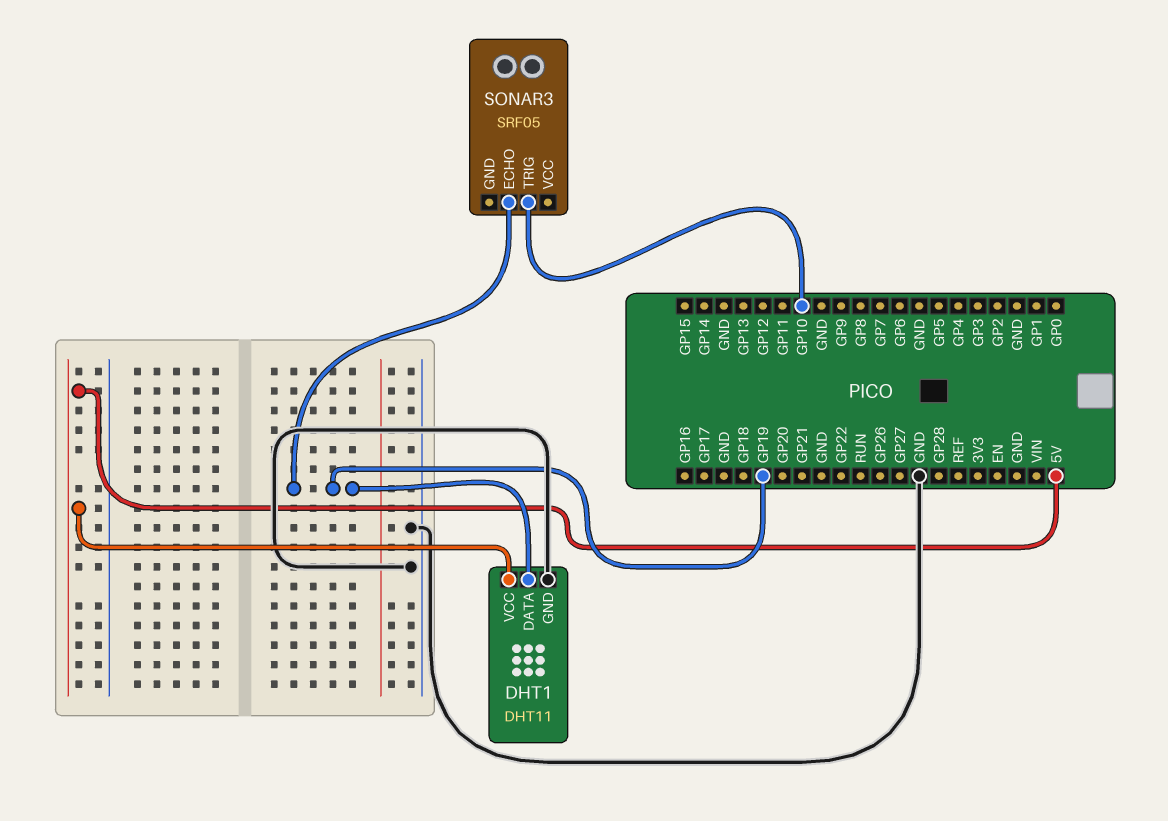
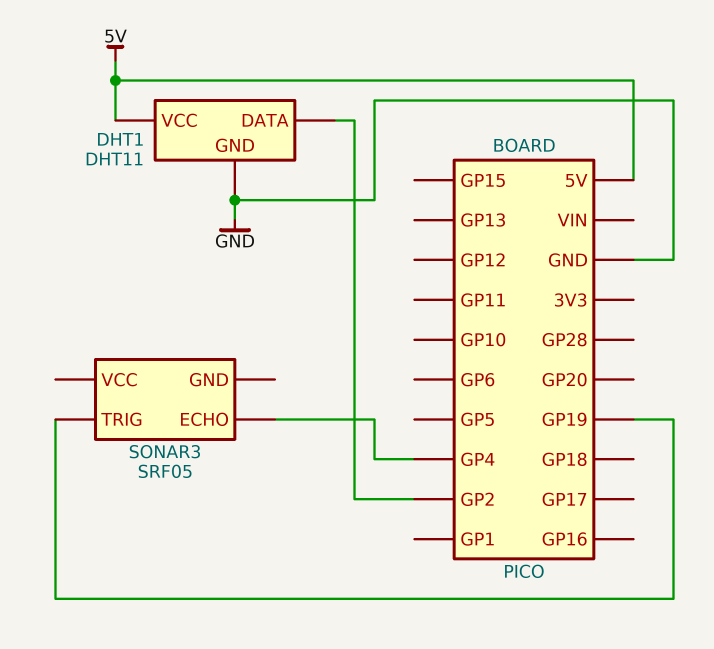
DHT1 pin DATA: GP19 -> GP2
SONAR3 pin ECHO: GP19 -> GP4
SONAR3 pin TRIG: GP10 -> GP19

